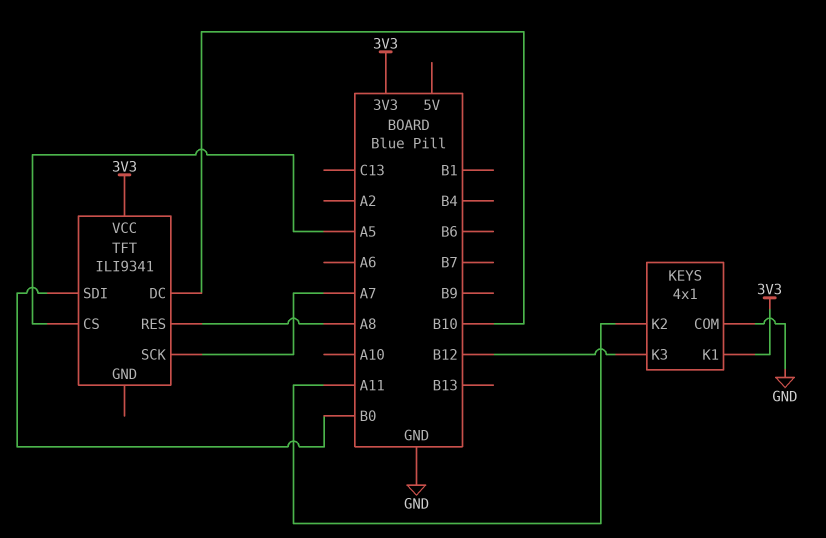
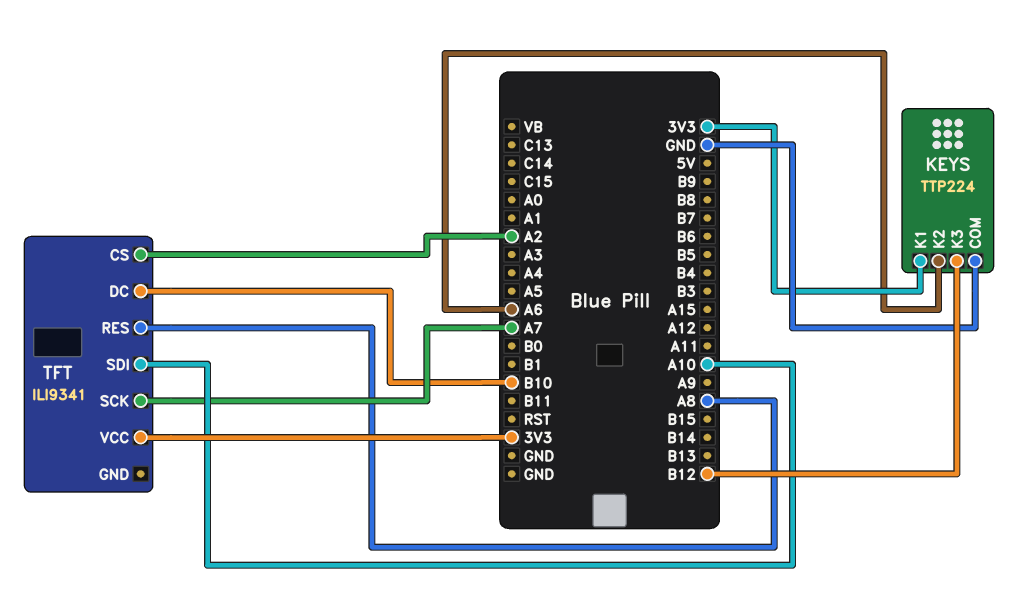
KEYS: 4x1 -> TTP224
KEYS pin K2: A11 -> A6
TFT pin CS: A5 -> A2
TFT pin SDI: B0 -> A10

